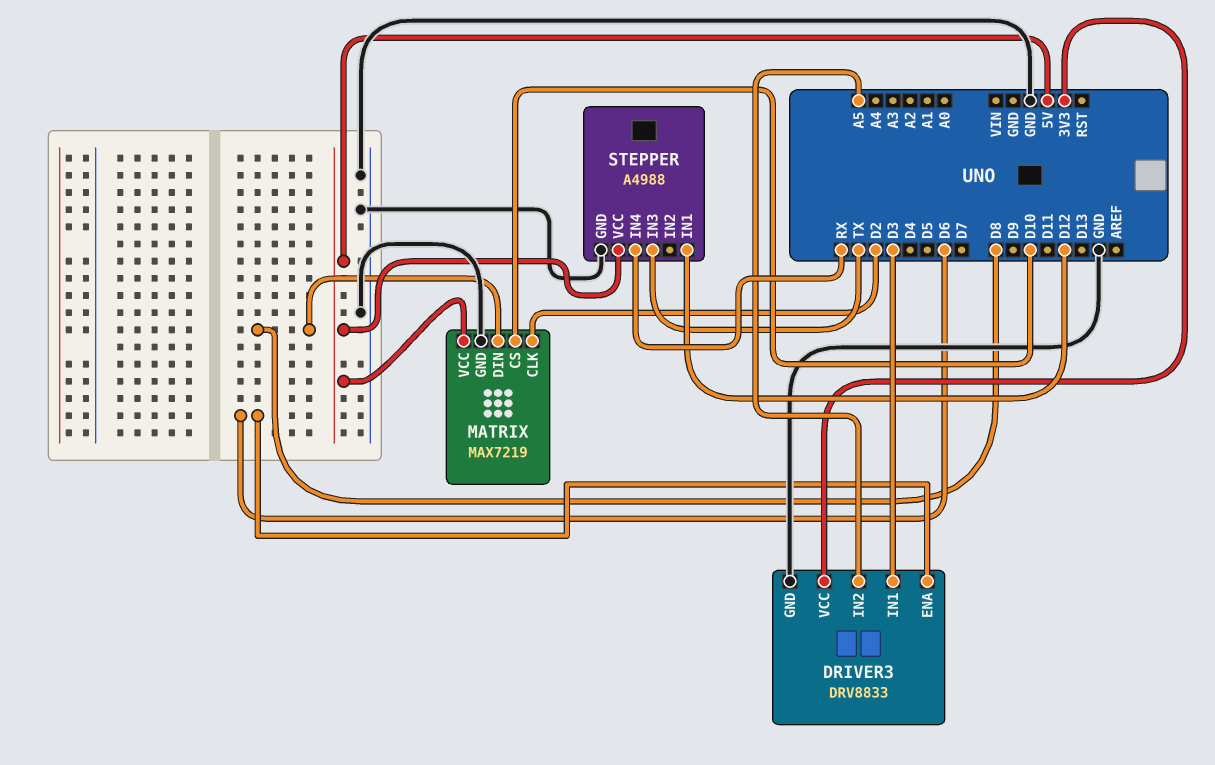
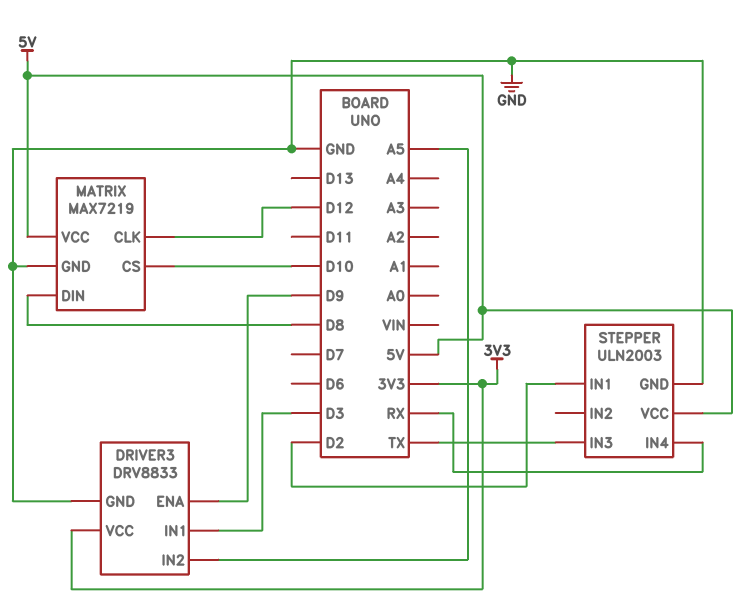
DRIVER3 pin ENA: D6 -> D9
MATRIX pin CLK: D2 -> D12
STEPPER: A4988 -> ULN2003
STEPPER pin IN1: D12 -> D2

